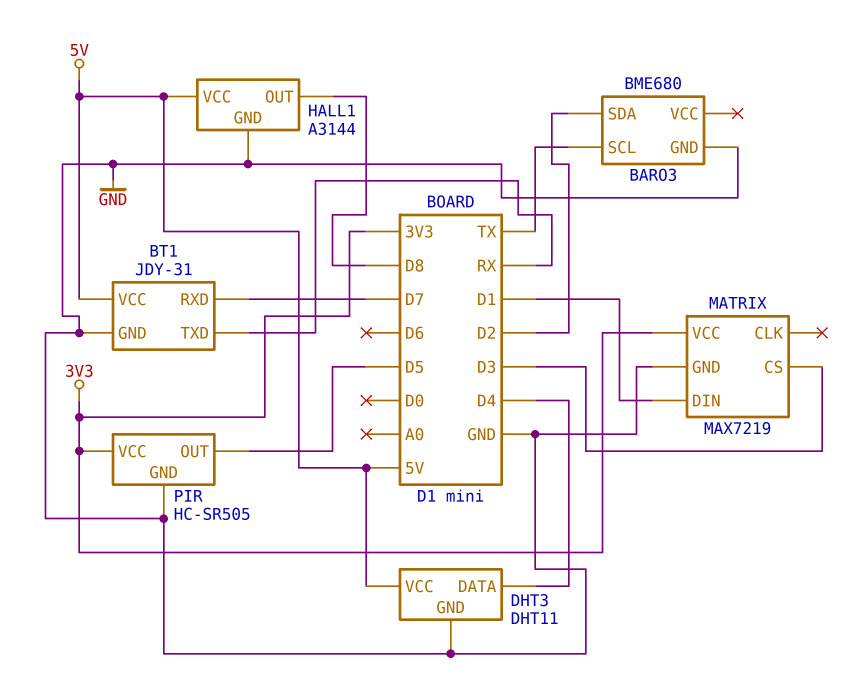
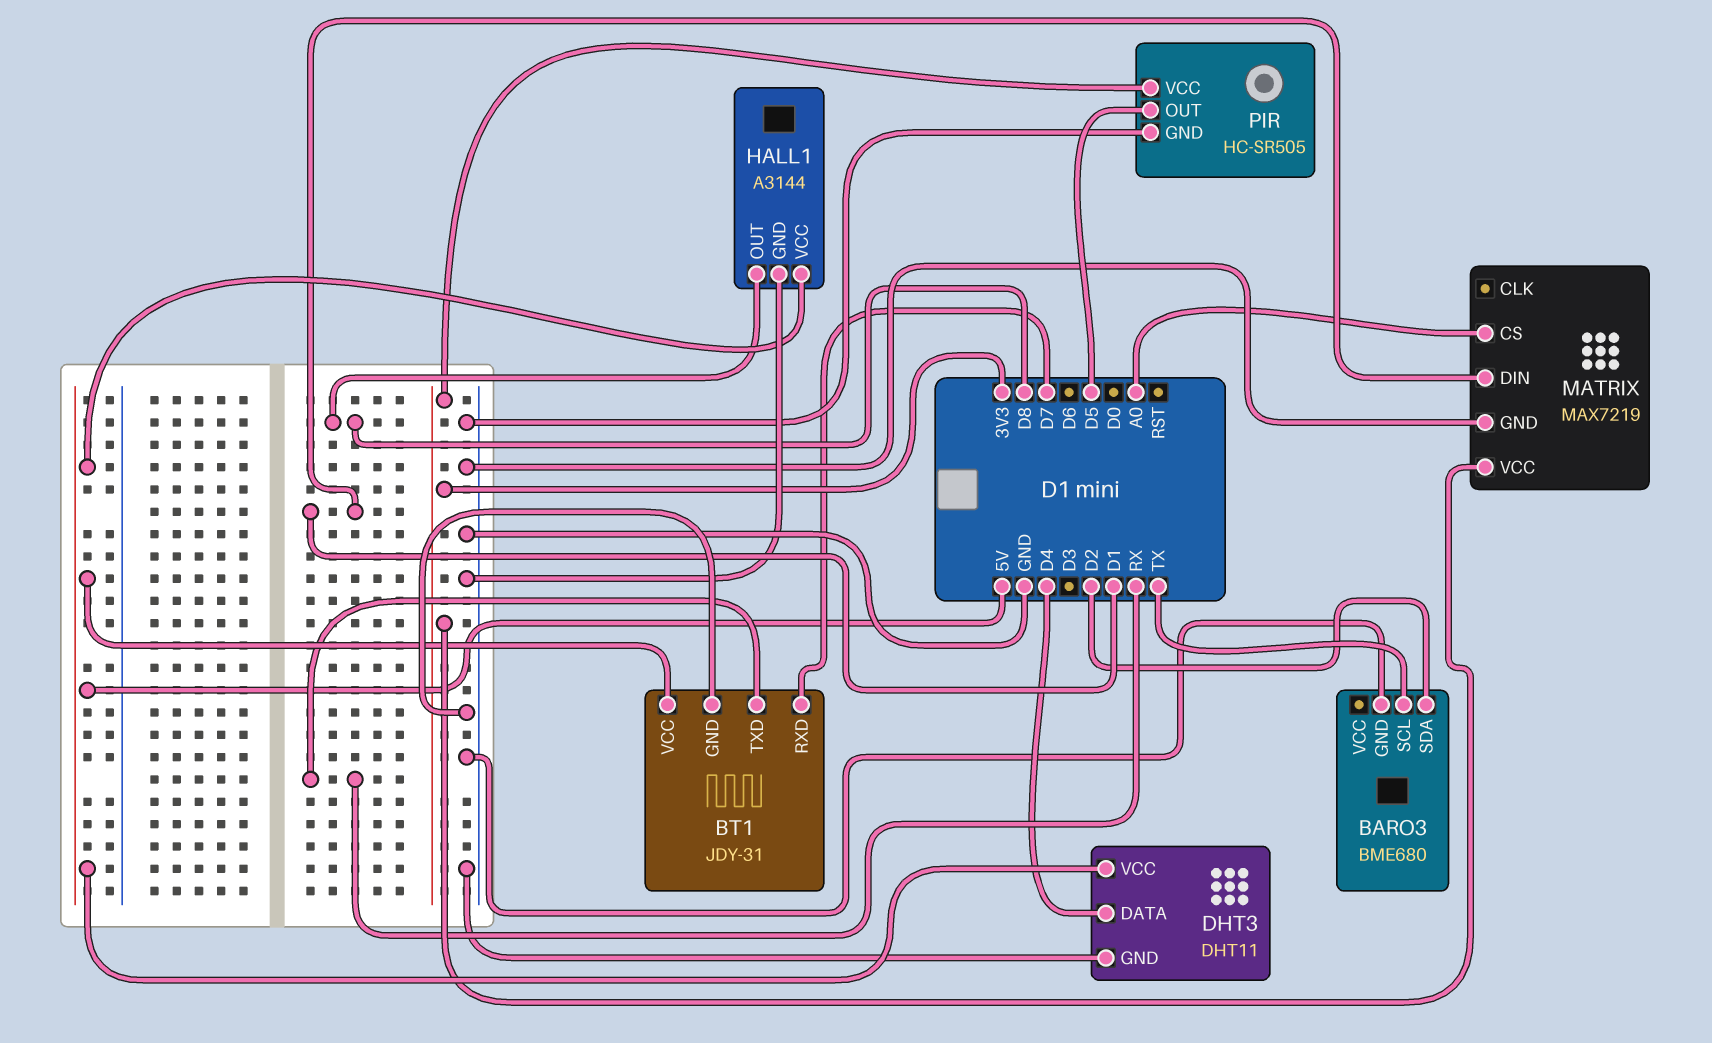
MATRIX pin CS: D3 -> A0

